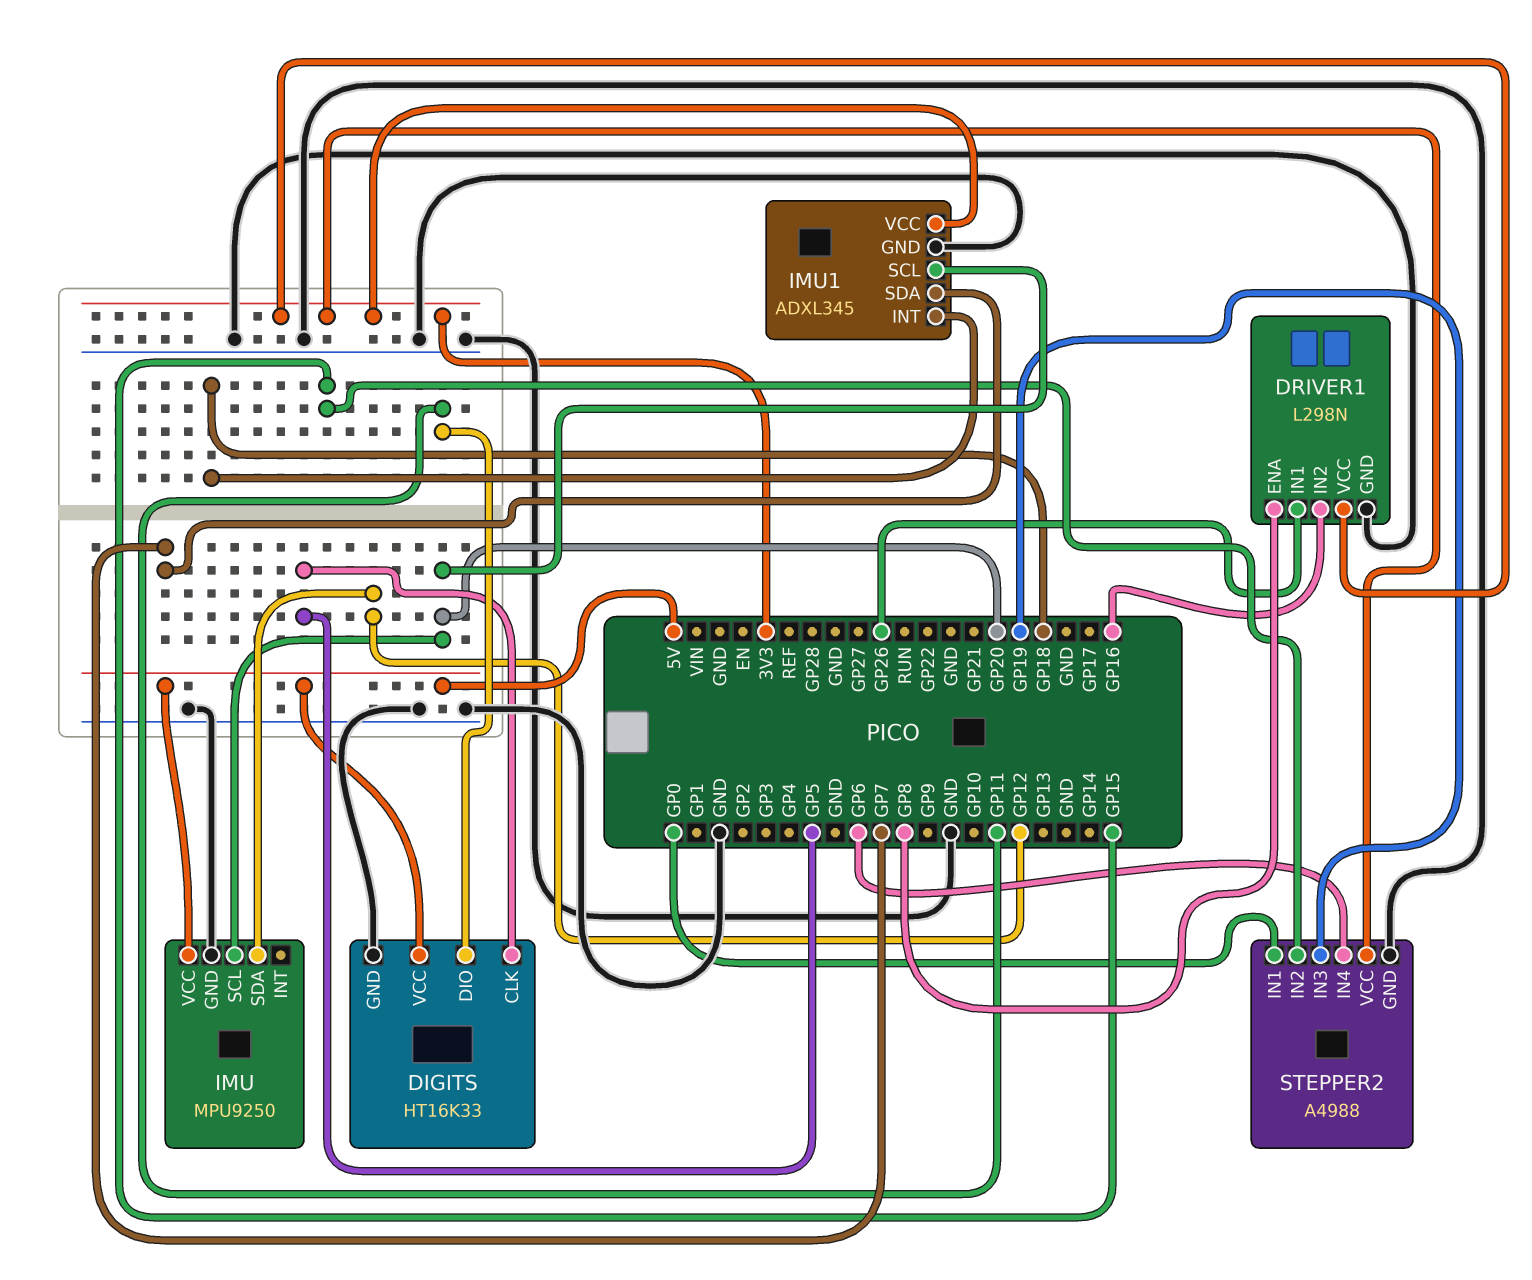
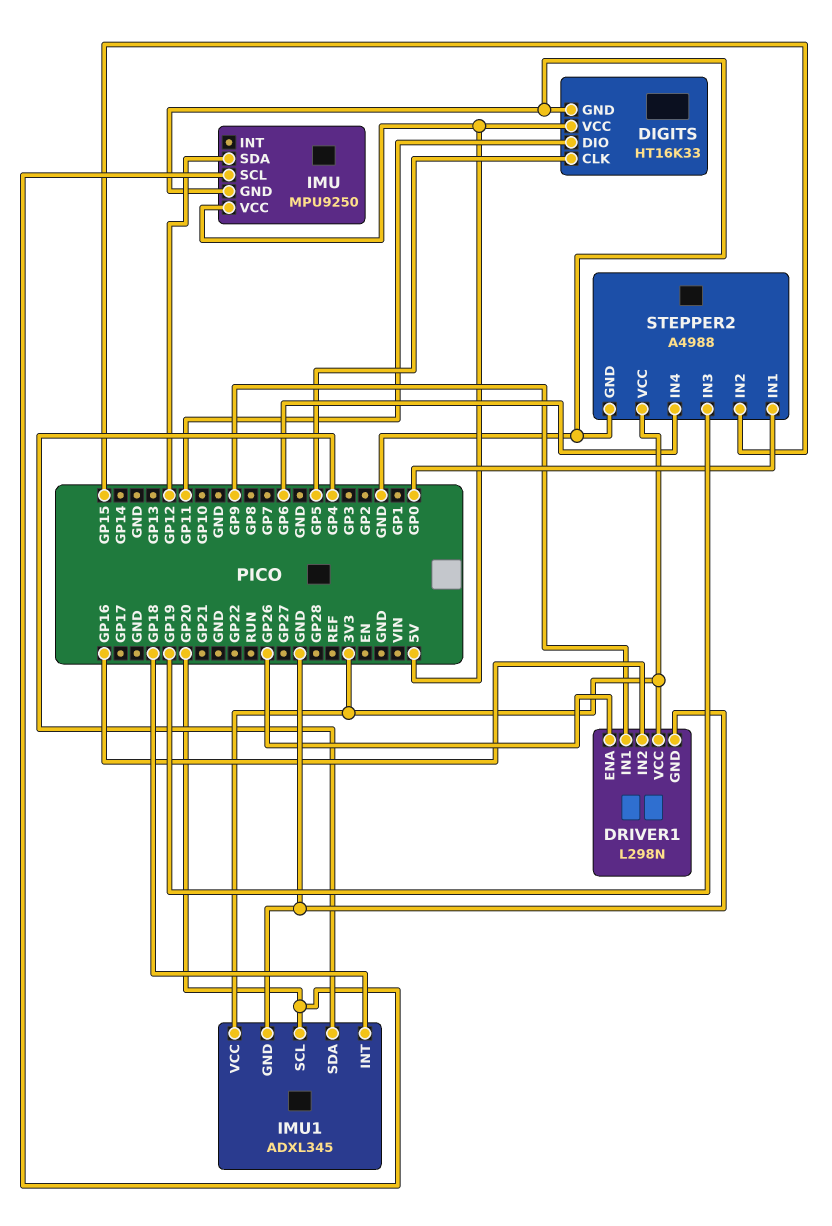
DRIVER1 pin ENA: GP8 -> GP26
DRIVER1 pin IN1: GP26 -> GP9
IMU1 pin SDA: GP7 -> GP4

